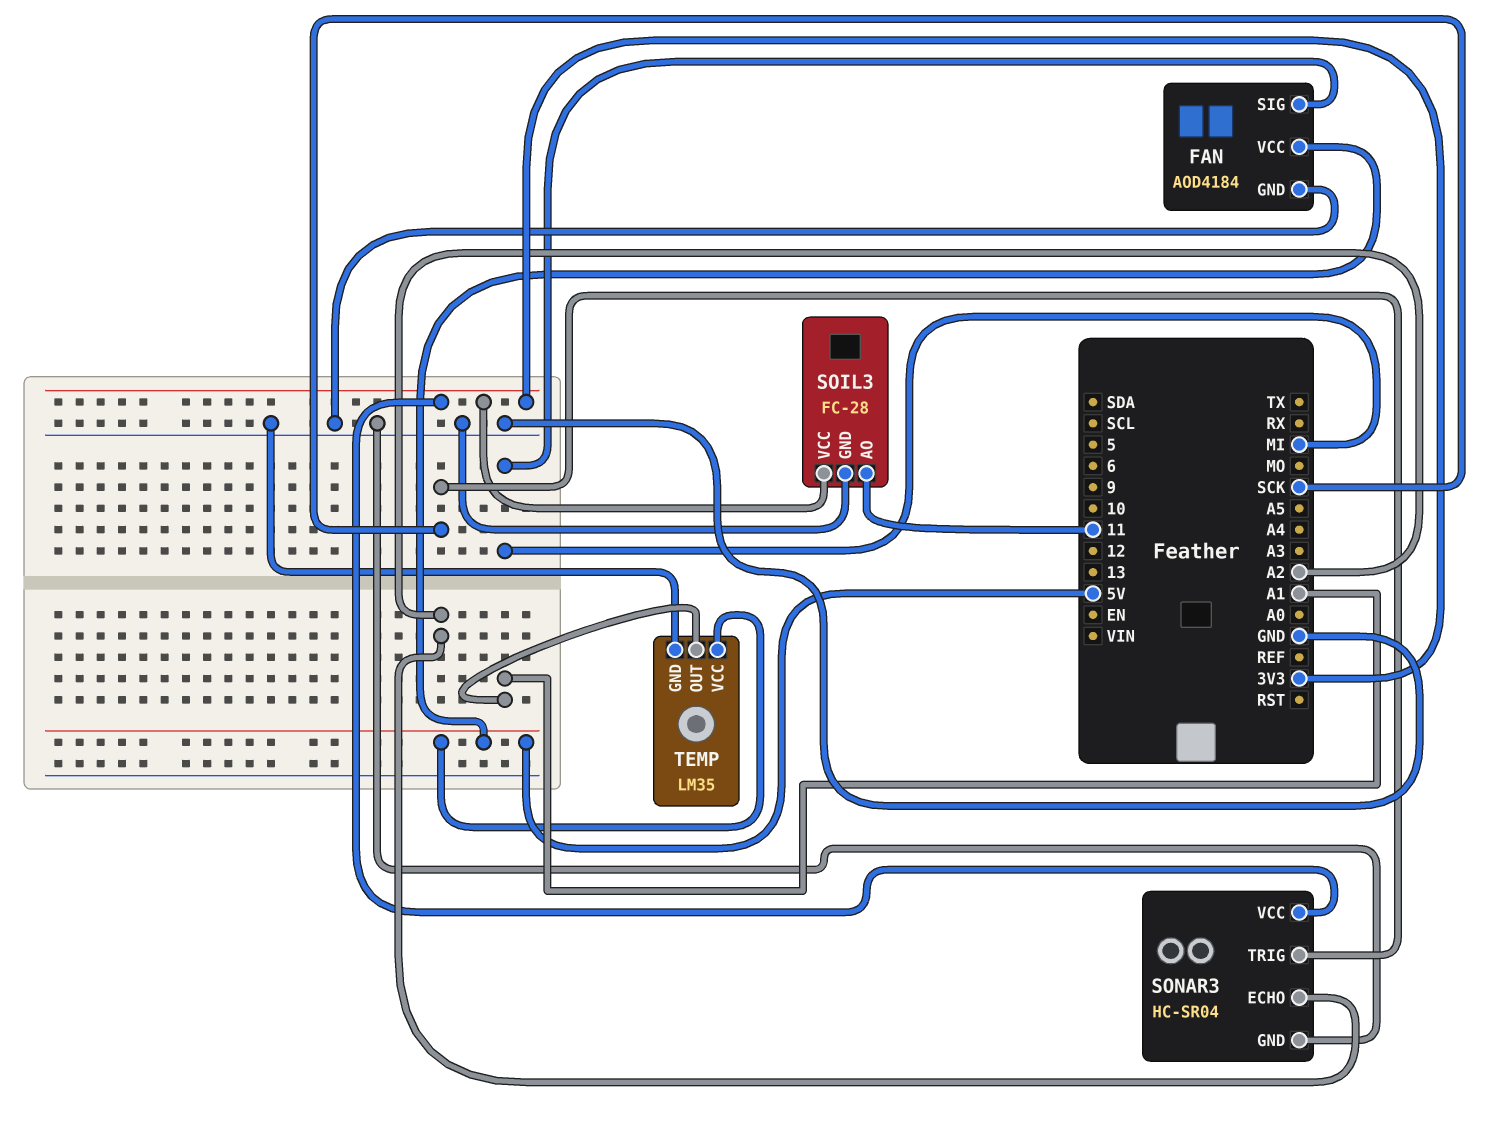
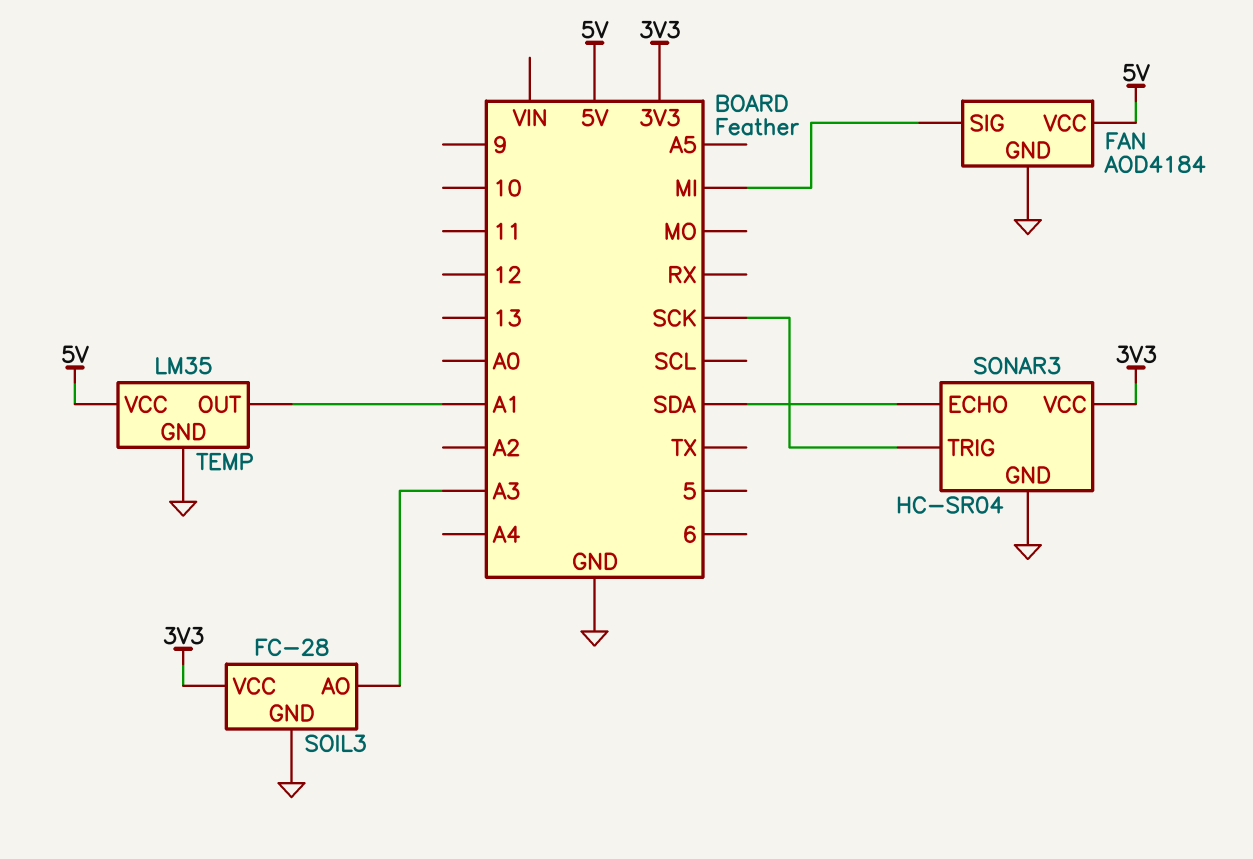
SOIL3 pin AO: 11 -> A3
SONAR3 pin ECHO: A2 -> SDA

